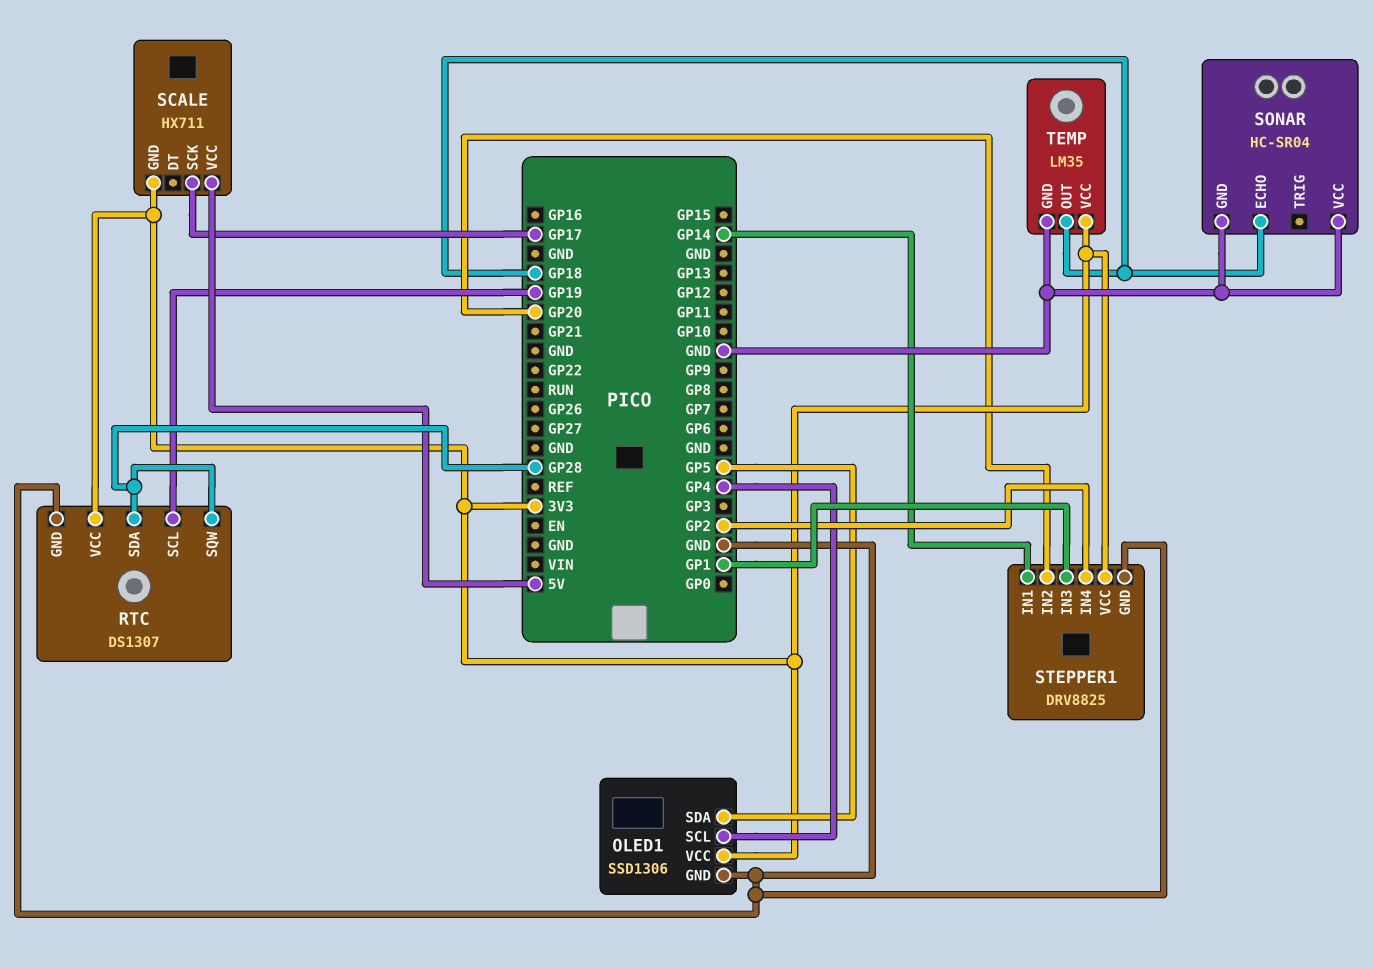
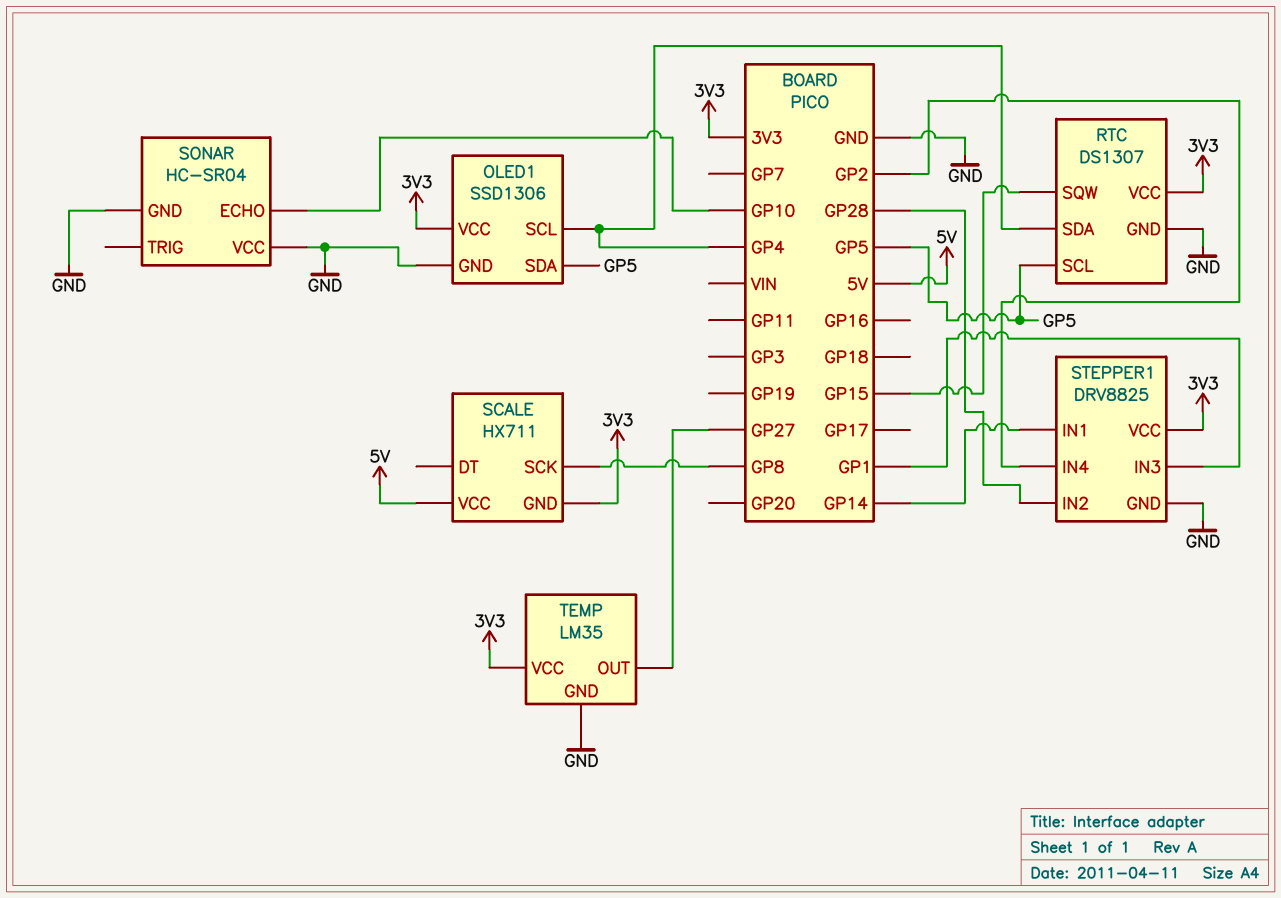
RTC pin SCL: GP19 -> GP5
RTC pin SDA: GP28 -> GP4
RTC pin SQW: GP28 -> GP15
SCALE pin SCK: GP17 -> GP8
SONAR pin ECHO: GP18 -> GP10
STEPPER1 pin IN2: GP20 -> GP28
TEMP pin OUT: GP18 -> GP27

